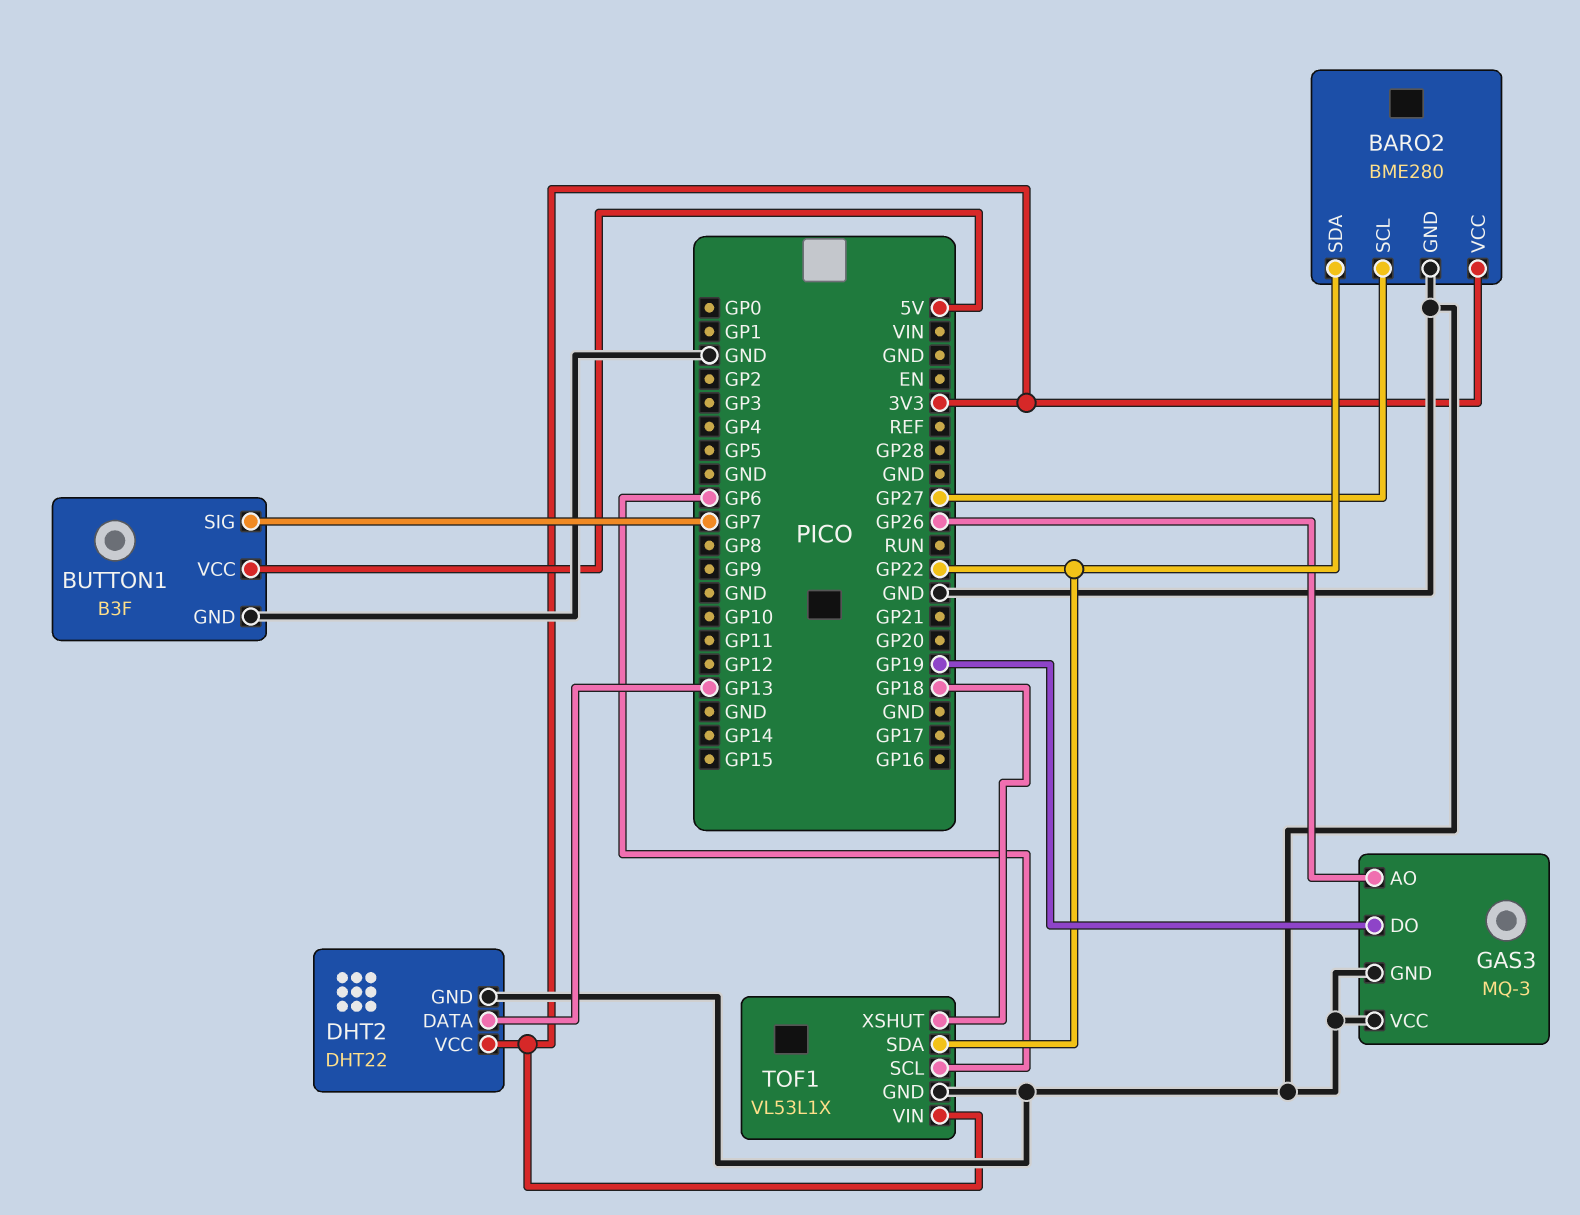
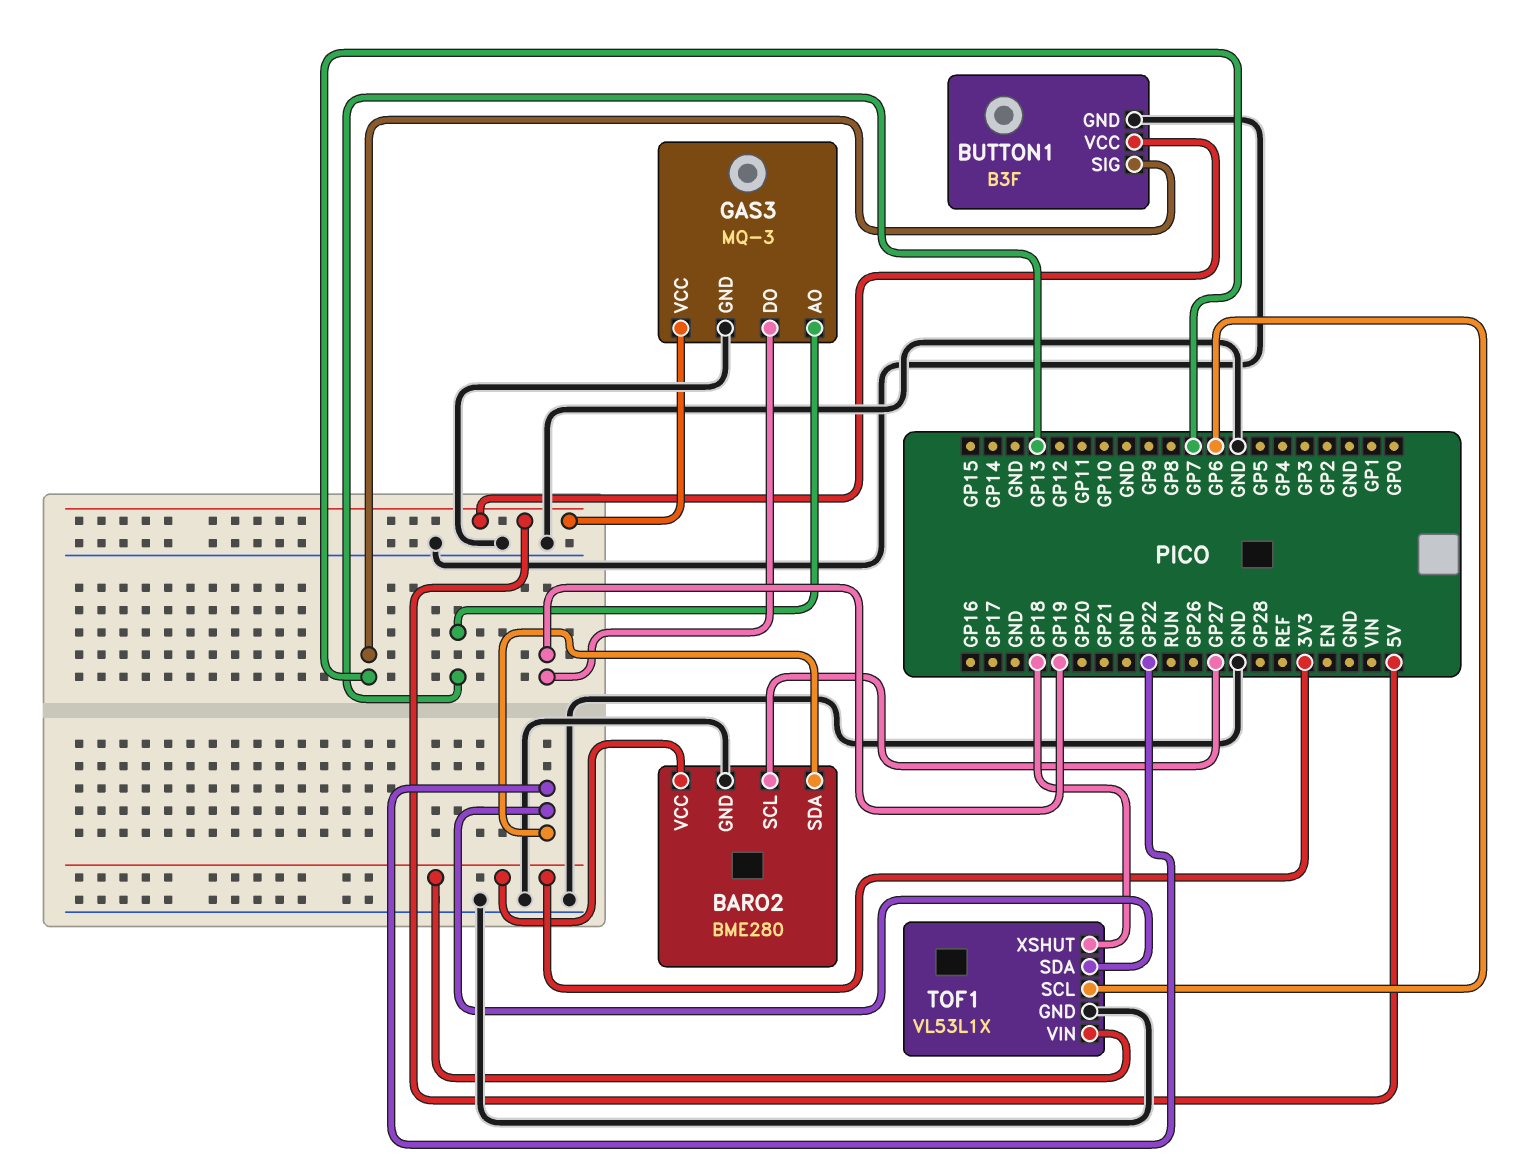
DHT2: DHT22 -> none
DHT2 pin DATA: GP13 -> none
DHT2 pin GND: GND -> none
DHT2 pin VCC: 3V3 -> none
GAS3 pin AO: GP26 -> GP13
GAS3 pin VCC: GND -> 5V

